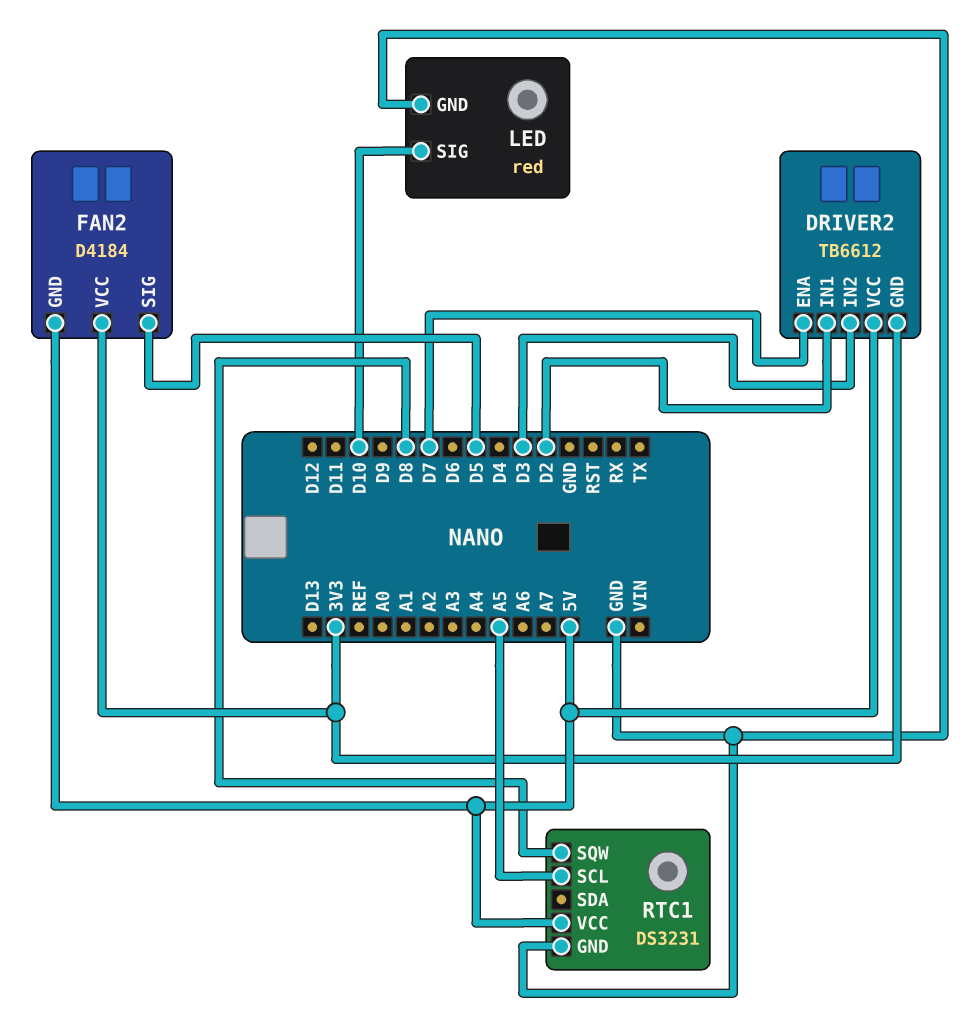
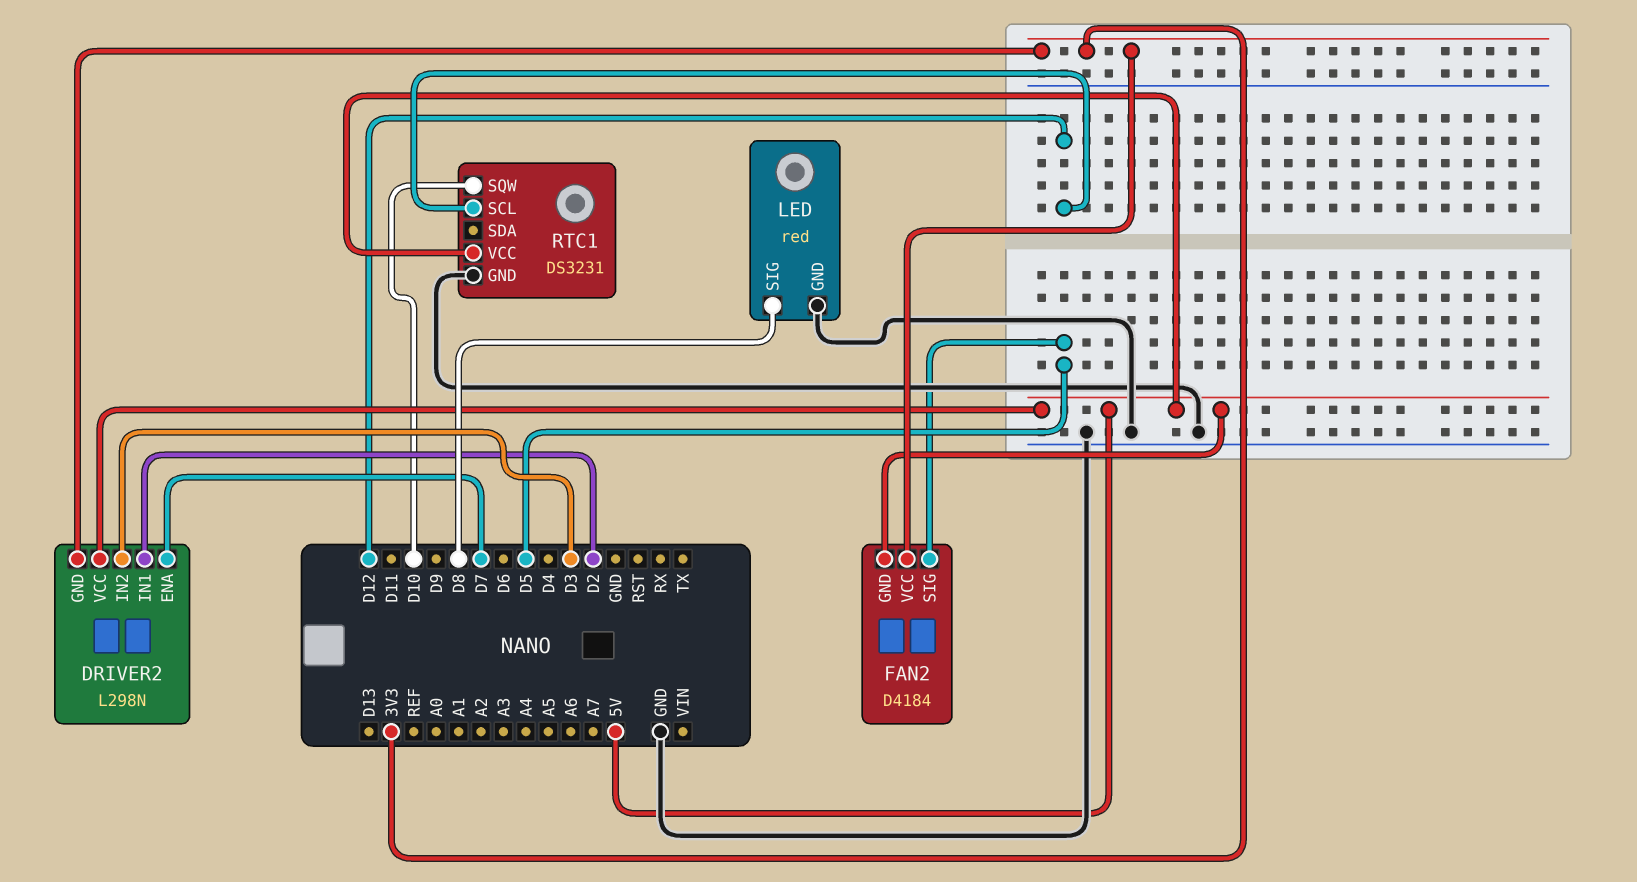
DRIVER2: TB6612 -> L298N
LED pin SIG: D10 -> D8
RTC1 pin SCL: A5 -> D12
RTC1 pin SQW: D8 -> D10

